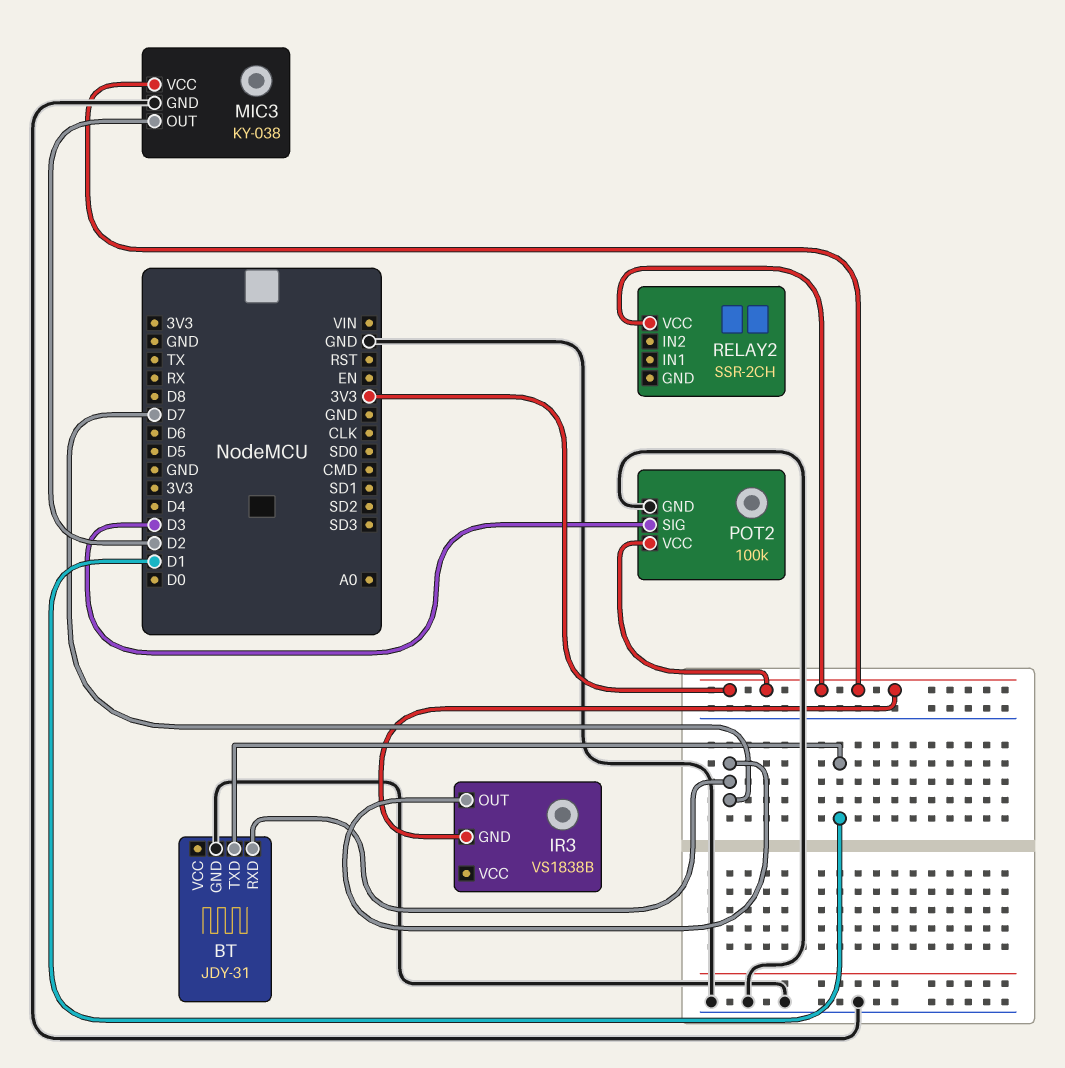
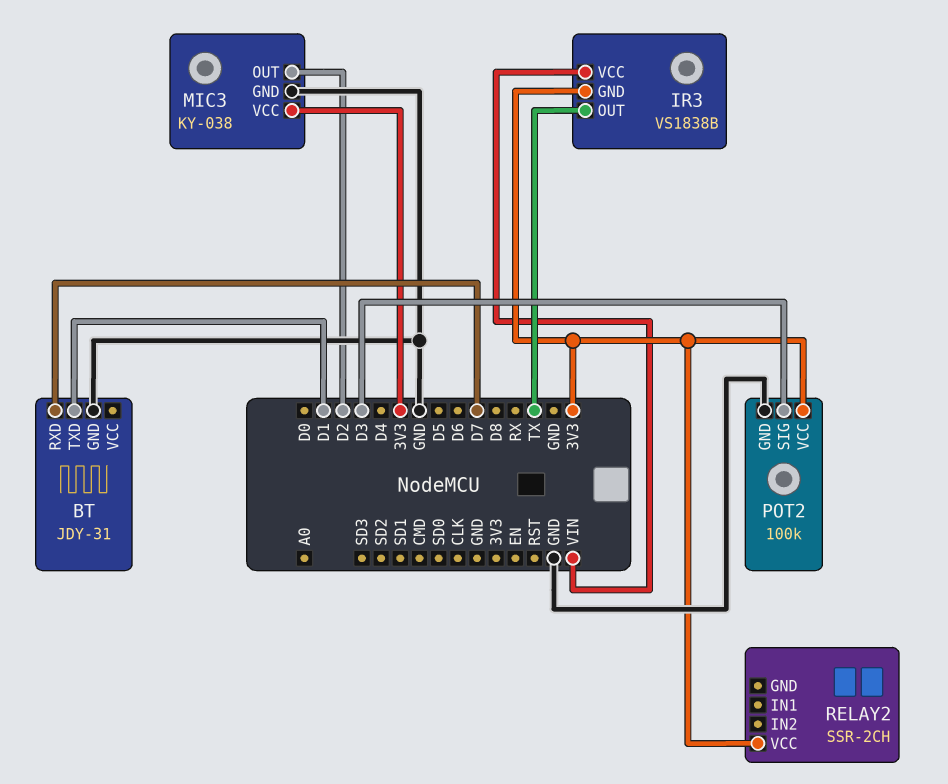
IR3 pin OUT: D7 -> TX
IR3 pin VCC: none -> VIN

